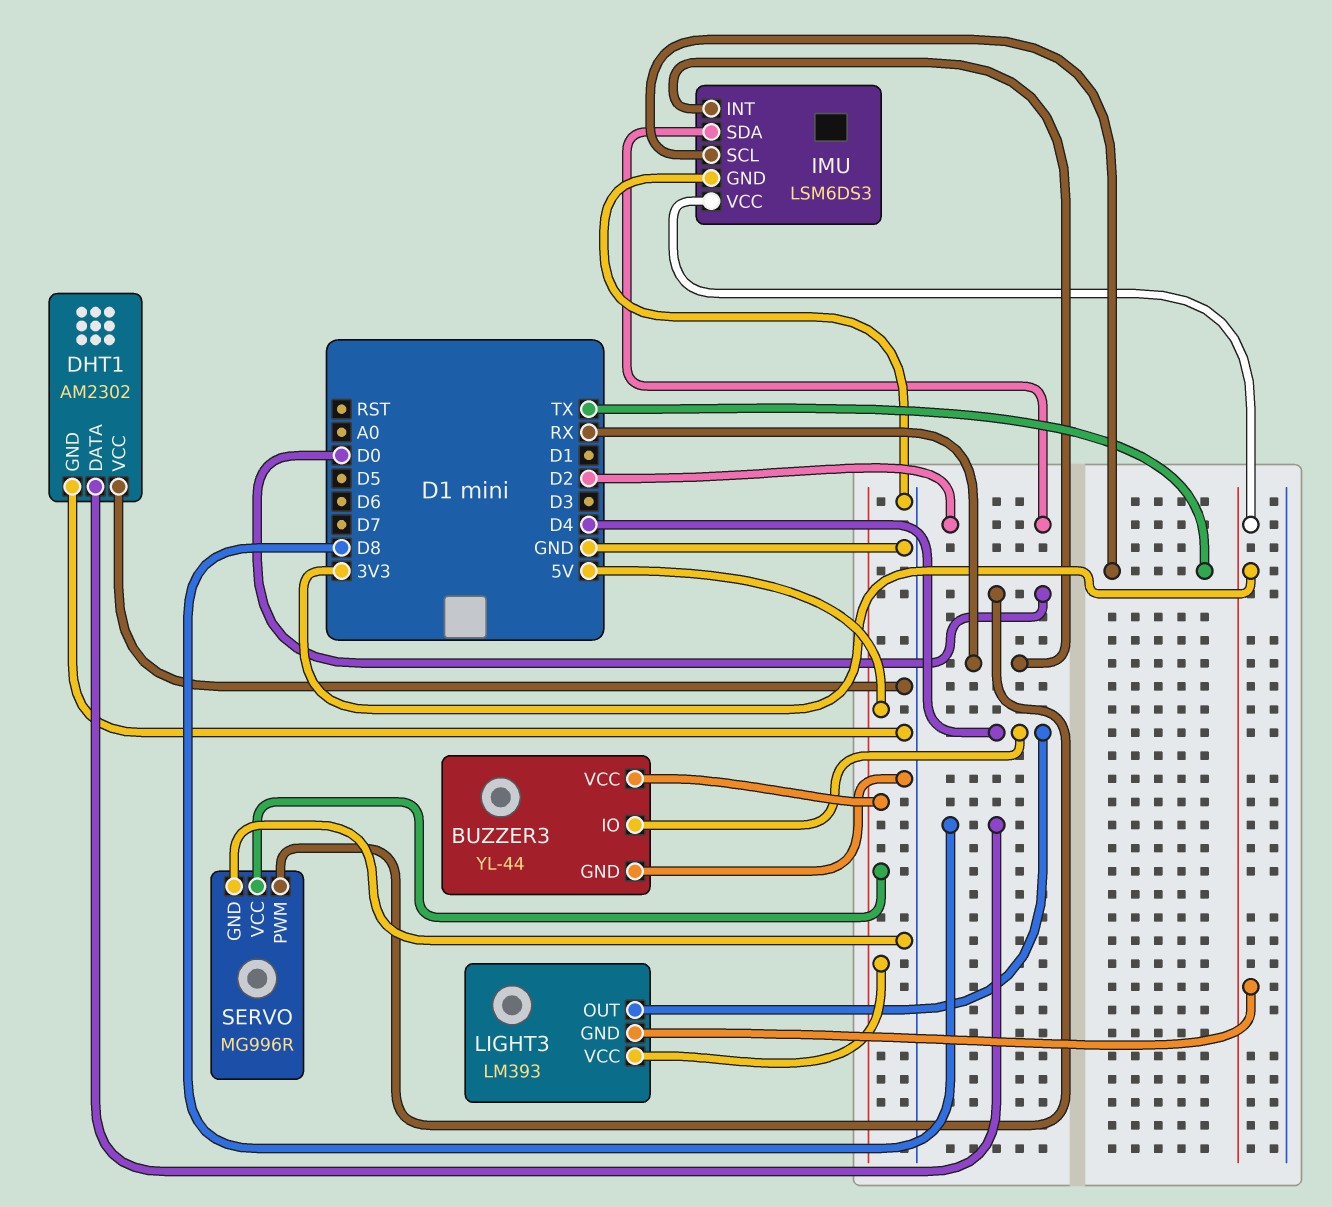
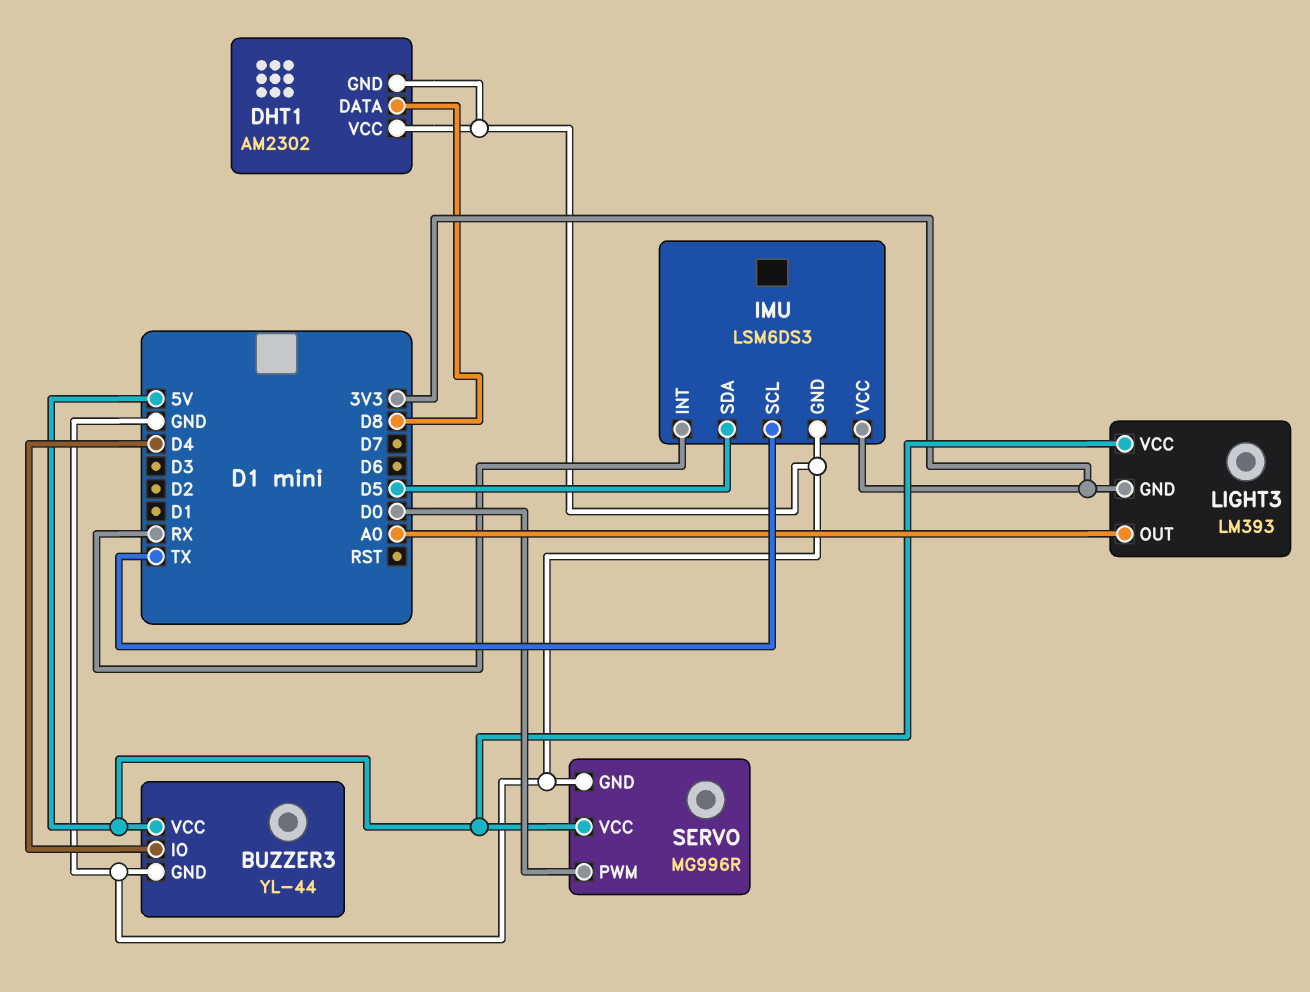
IMU pin SDA: D2 -> D5
LIGHT3 pin OUT: D4 -> A0

